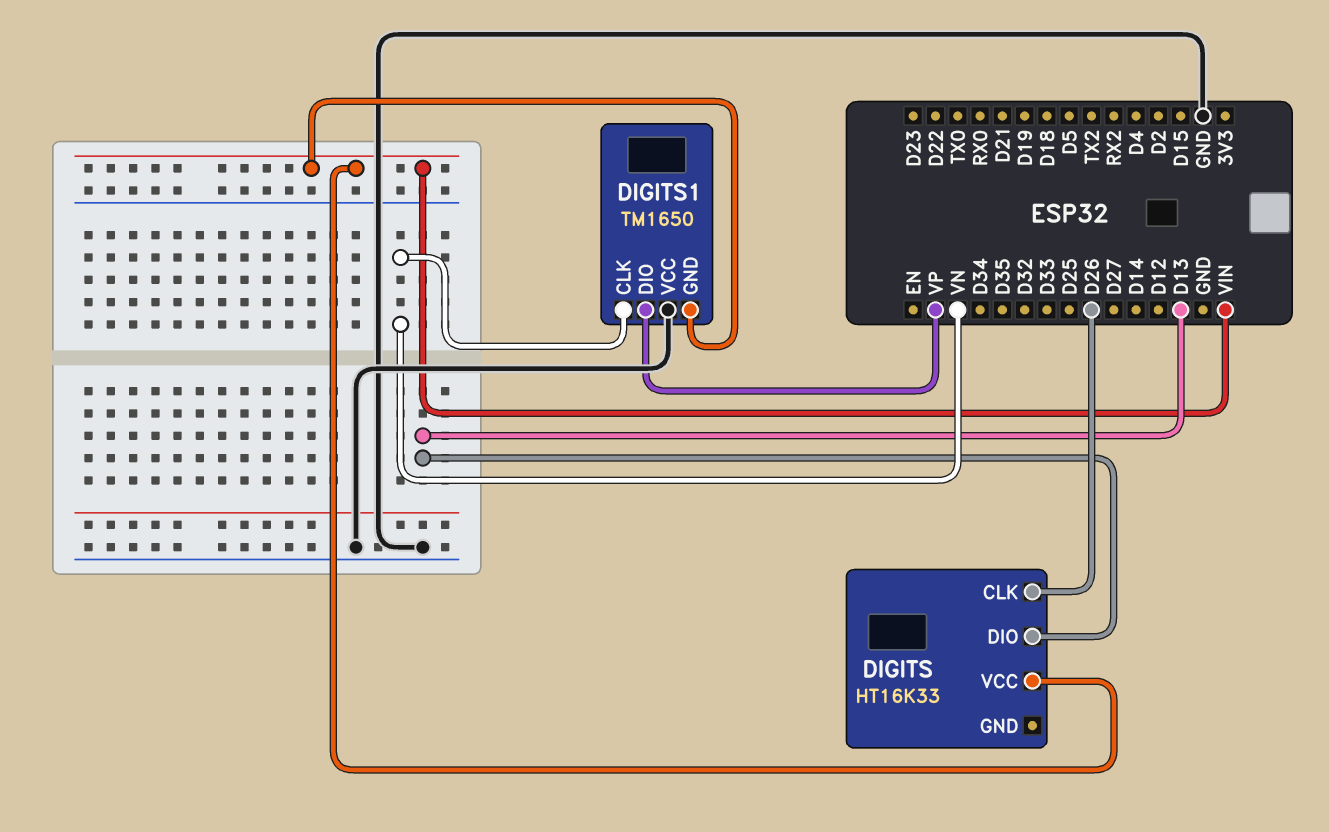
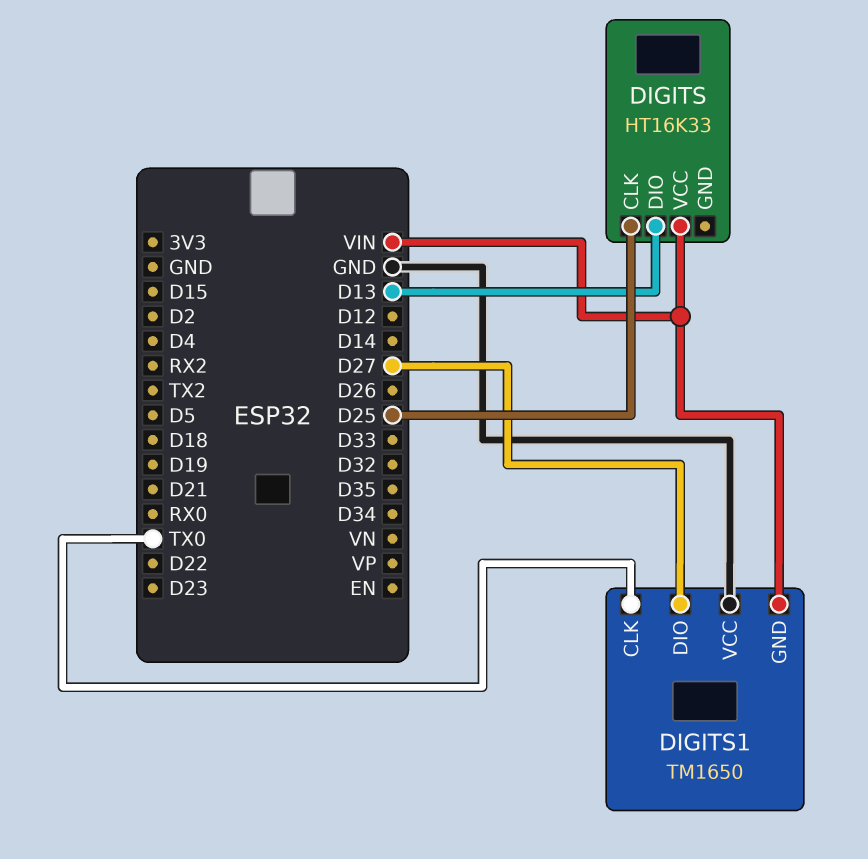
DIGITS pin CLK: D26 -> D25
DIGITS1 pin CLK: VN -> TX0
DIGITS1 pin DIO: VP -> D27

